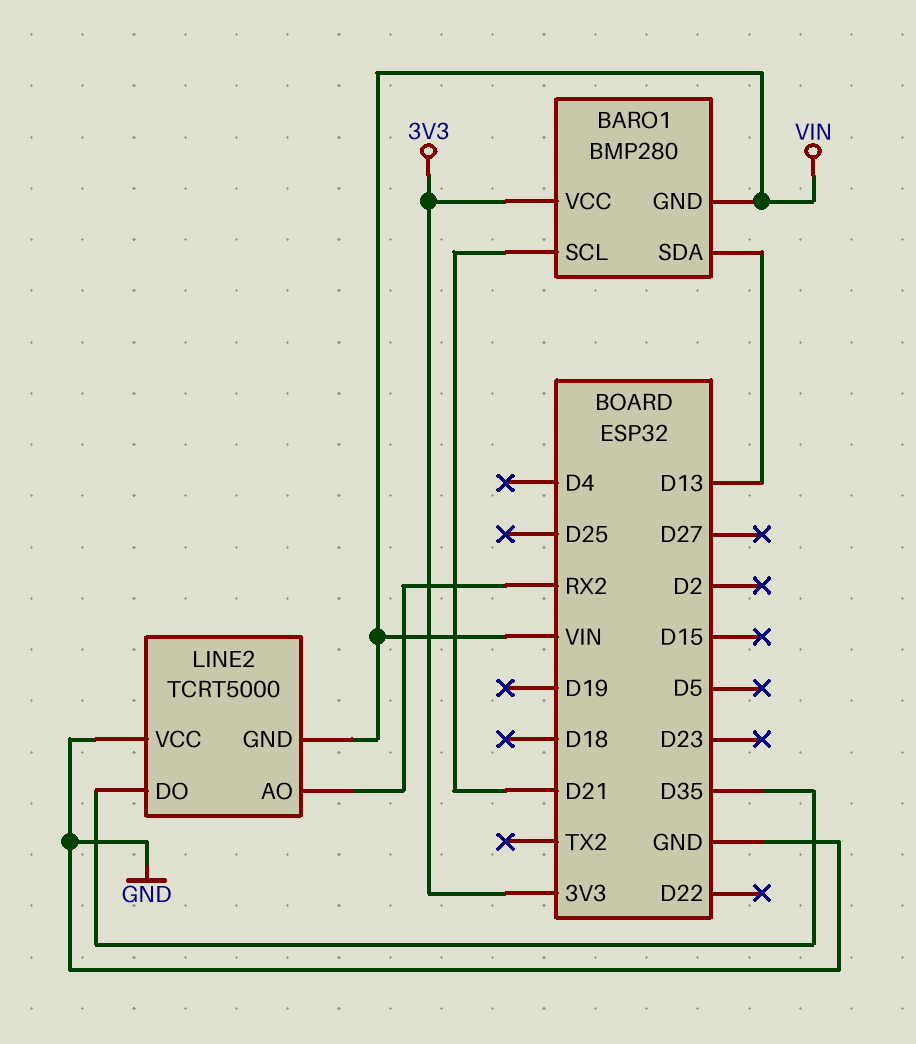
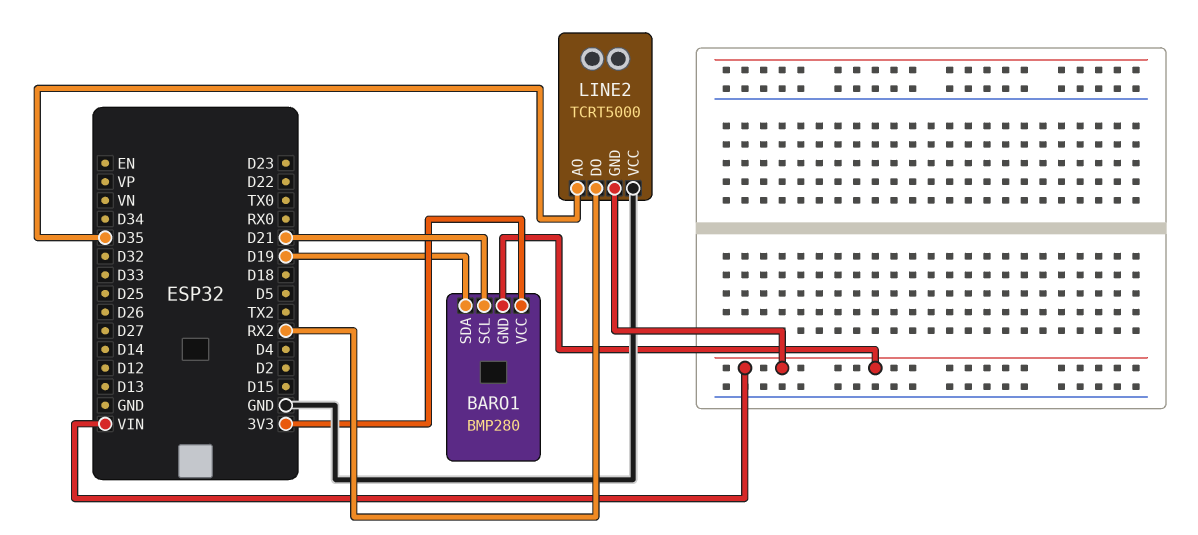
BARO1 pin SDA: D13 -> D19
LINE2 pin AO: RX2 -> D35
LINE2 pin DO: D35 -> RX2

